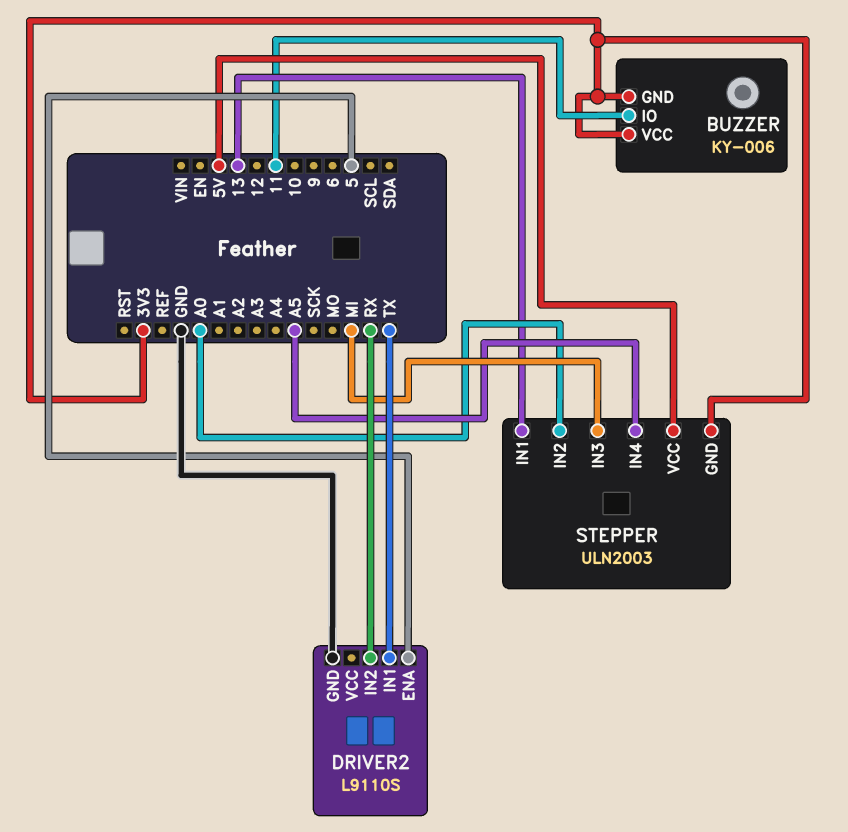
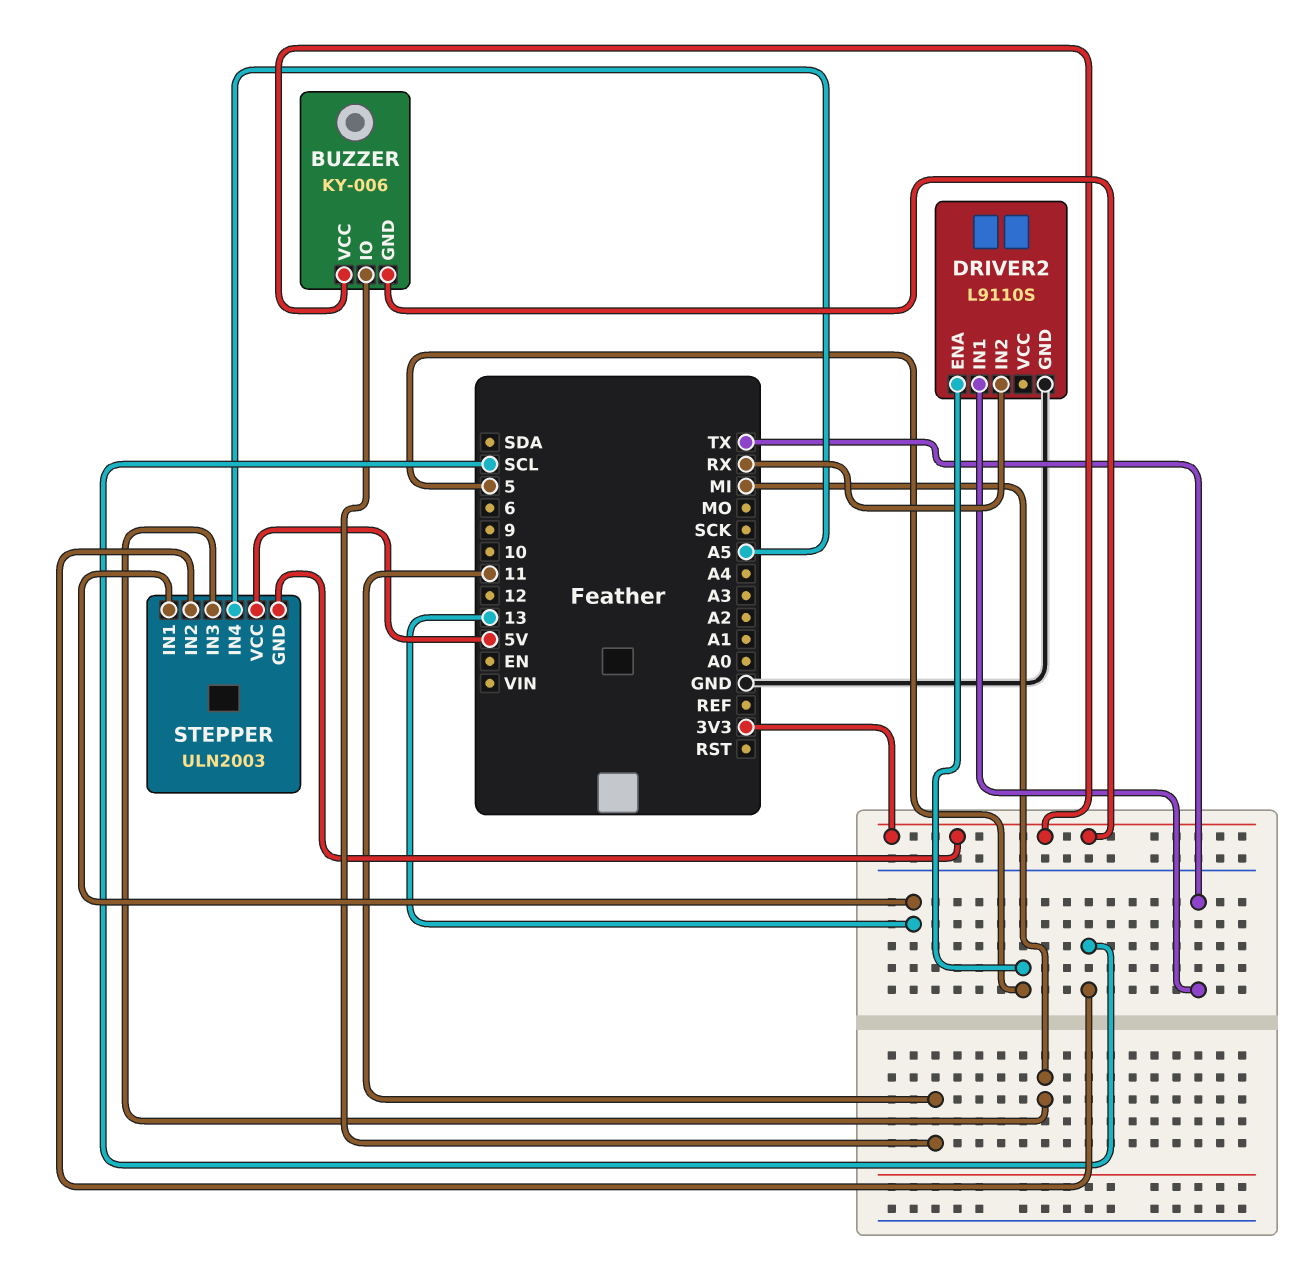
STEPPER pin IN2: A0 -> SCL

